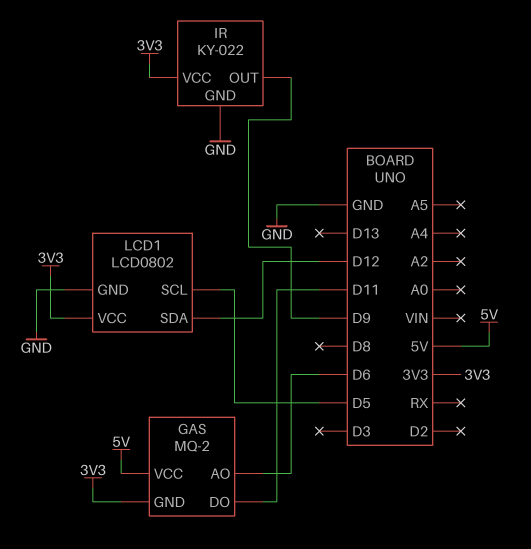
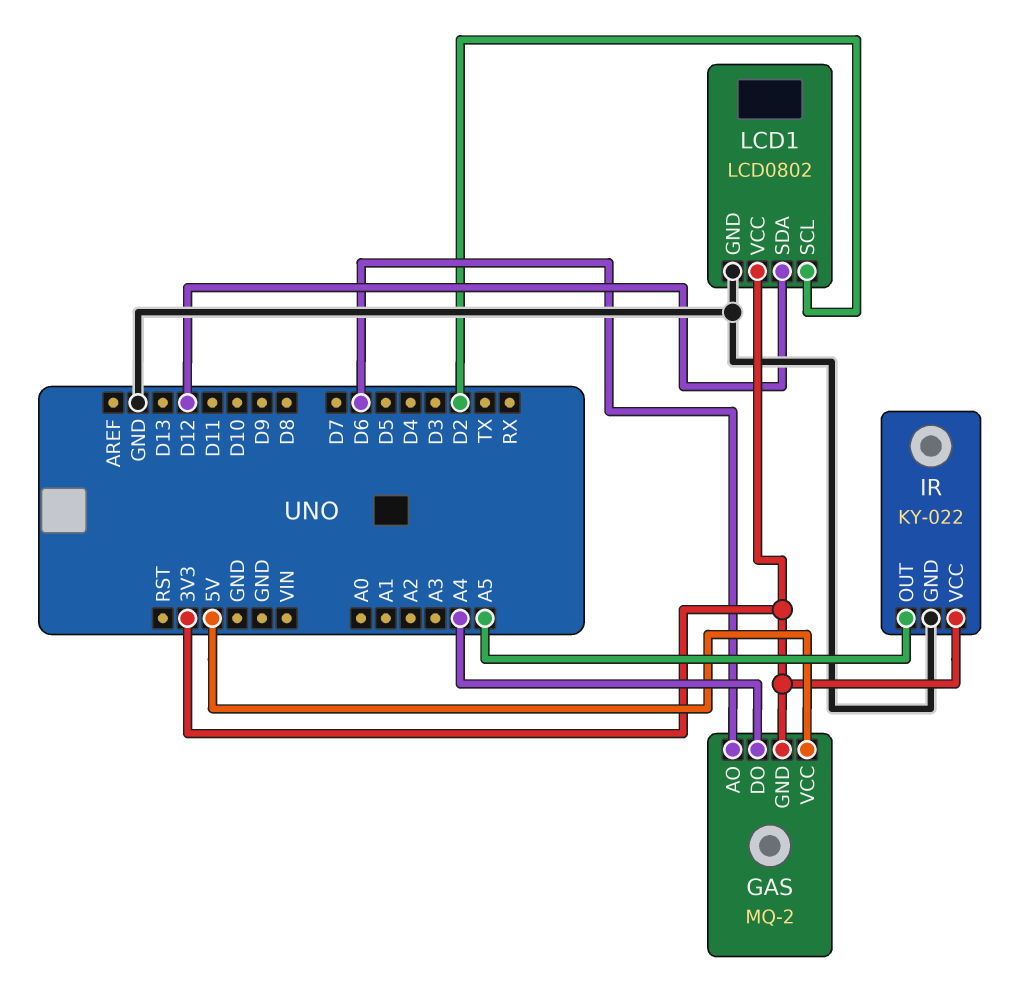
GAS pin DO: D11 -> A4
IR pin OUT: D9 -> A5
LCD1 pin SCL: D5 -> D2

